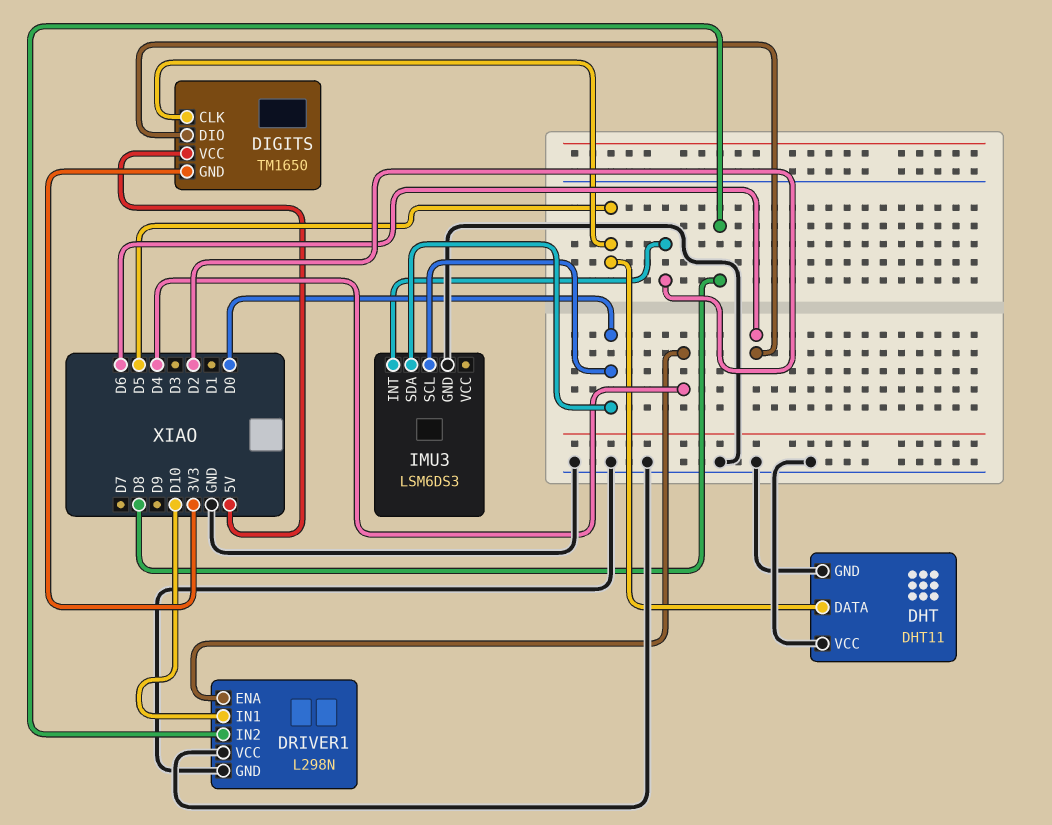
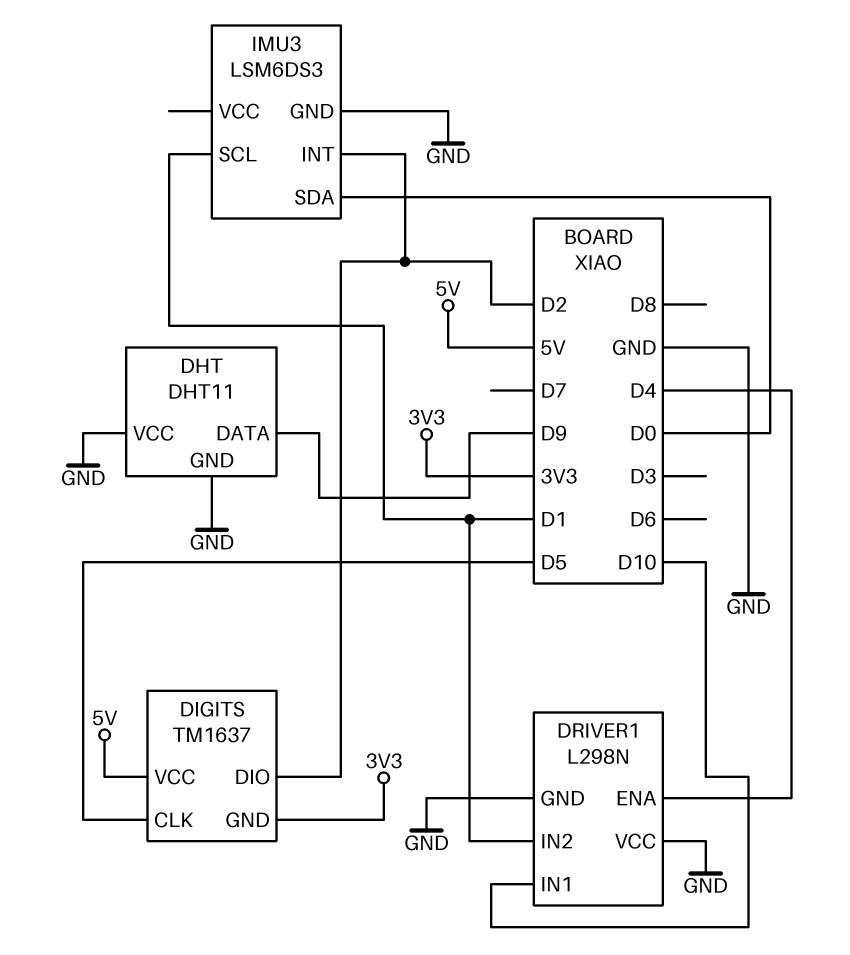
DHT pin DATA: D5 -> D9
DIGITS: TM1650 -> TM1637
DIGITS pin DIO: D6 -> D2
DRIVER1 pin IN2: D8 -> D1
IMU3 pin SCL: D0 -> D1

